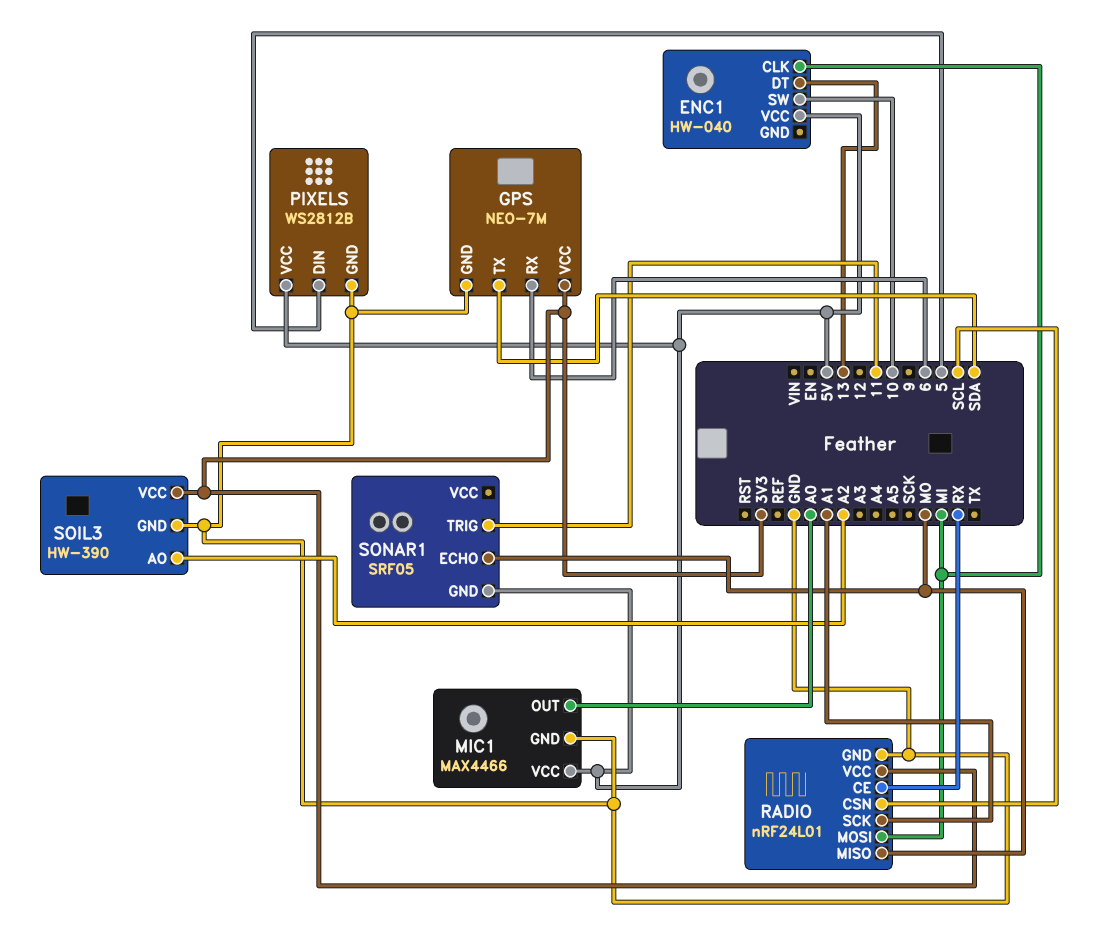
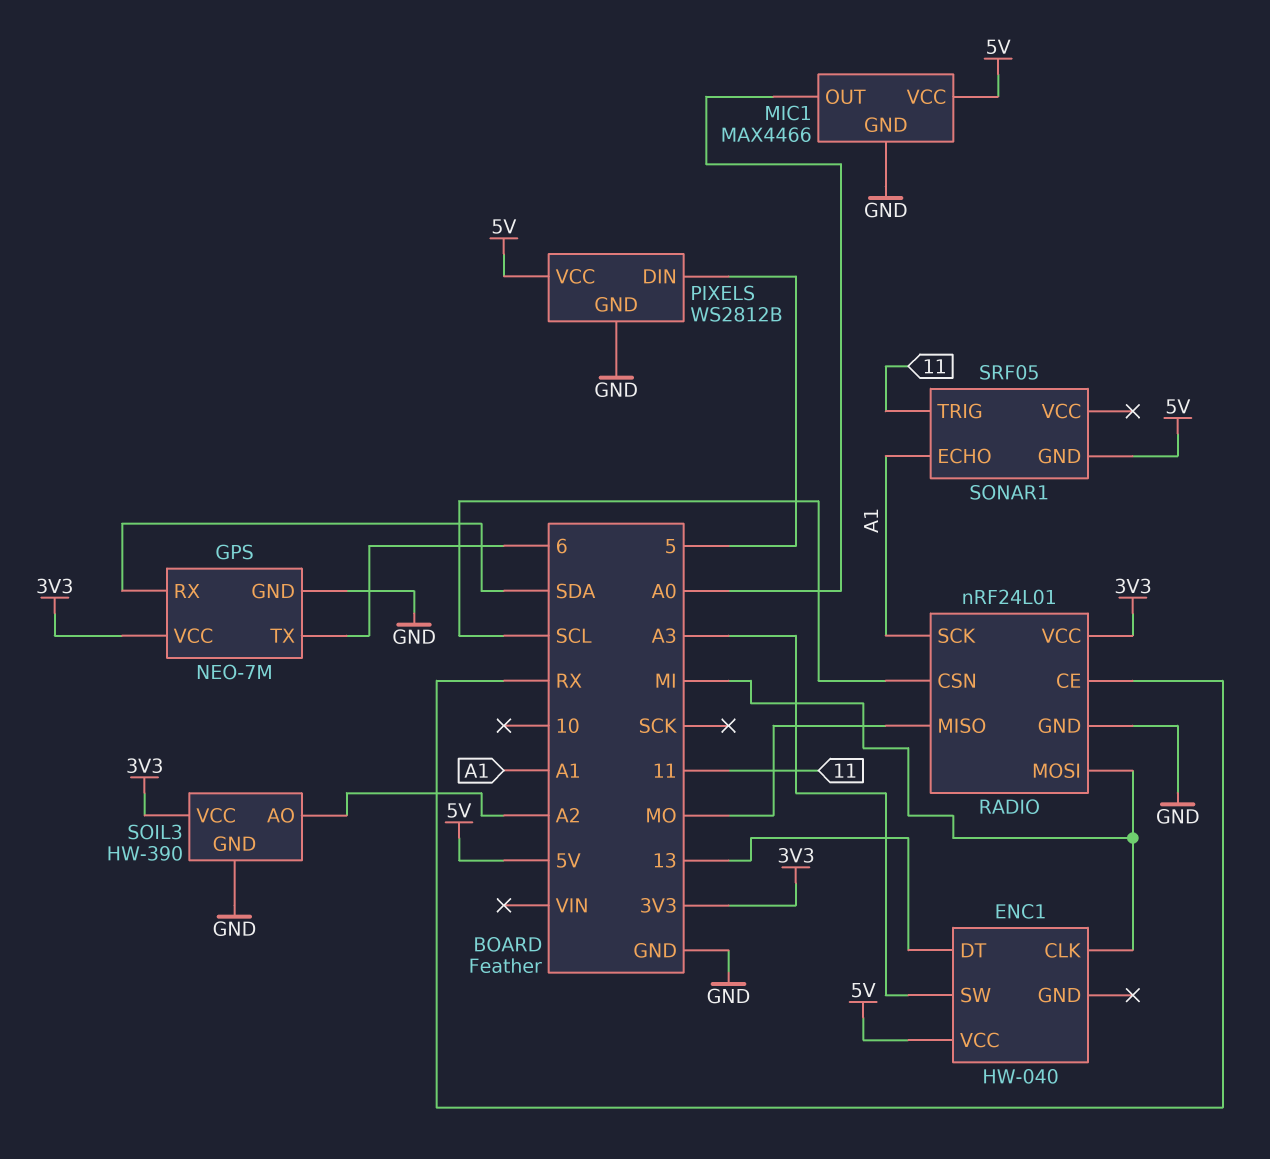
ENC1 pin SW: 10 -> A3
GPS pin RX: 6 -> SDA
GPS pin TX: SDA -> 6
SONAR1 pin ECHO: MO -> A1

